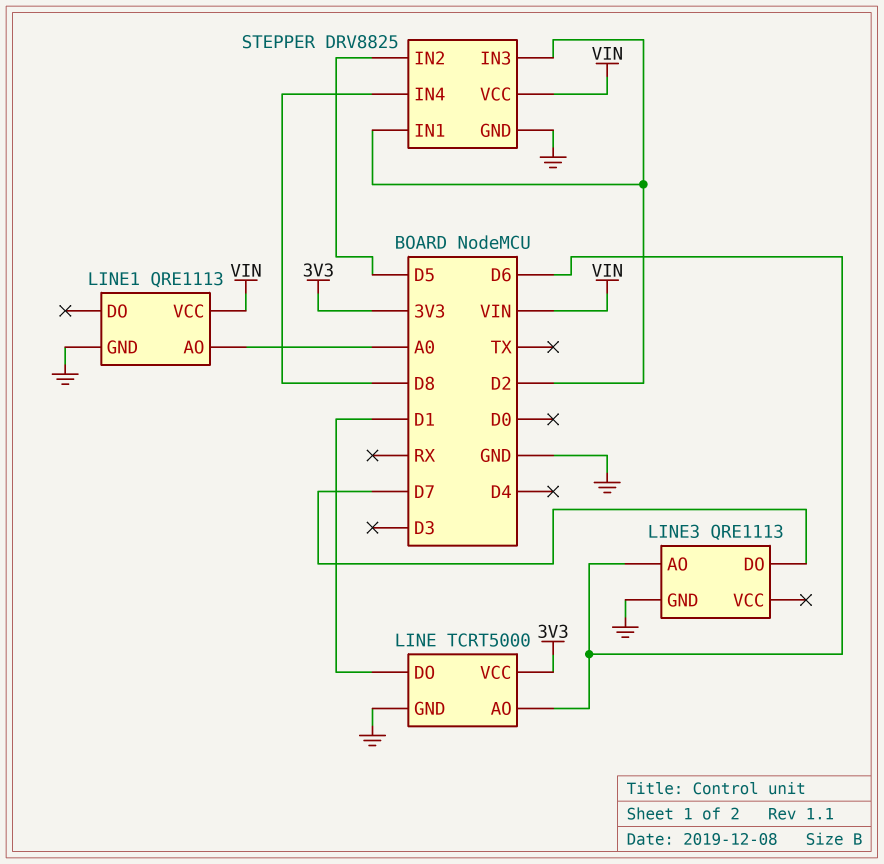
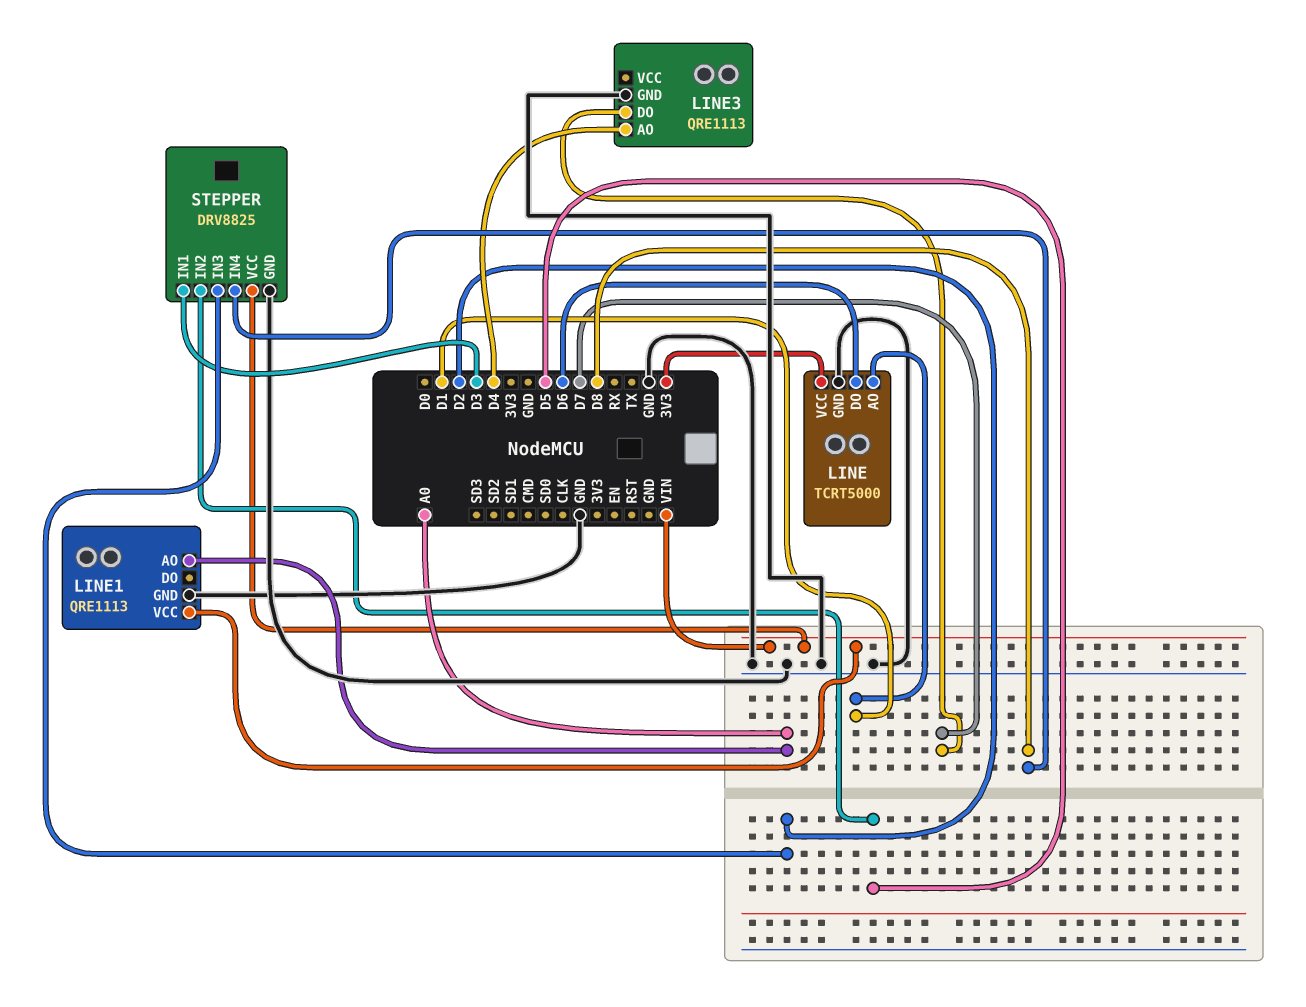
LINE pin AO: D6 -> D1
LINE pin DO: D1 -> D6
LINE3 pin AO: D6 -> D4
STEPPER pin IN1: D2 -> D3

